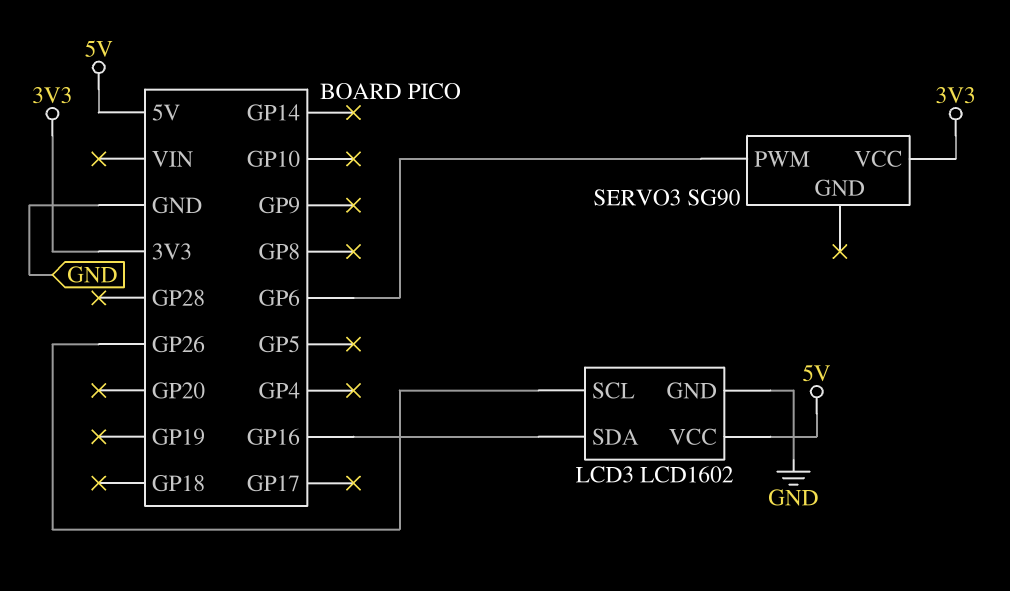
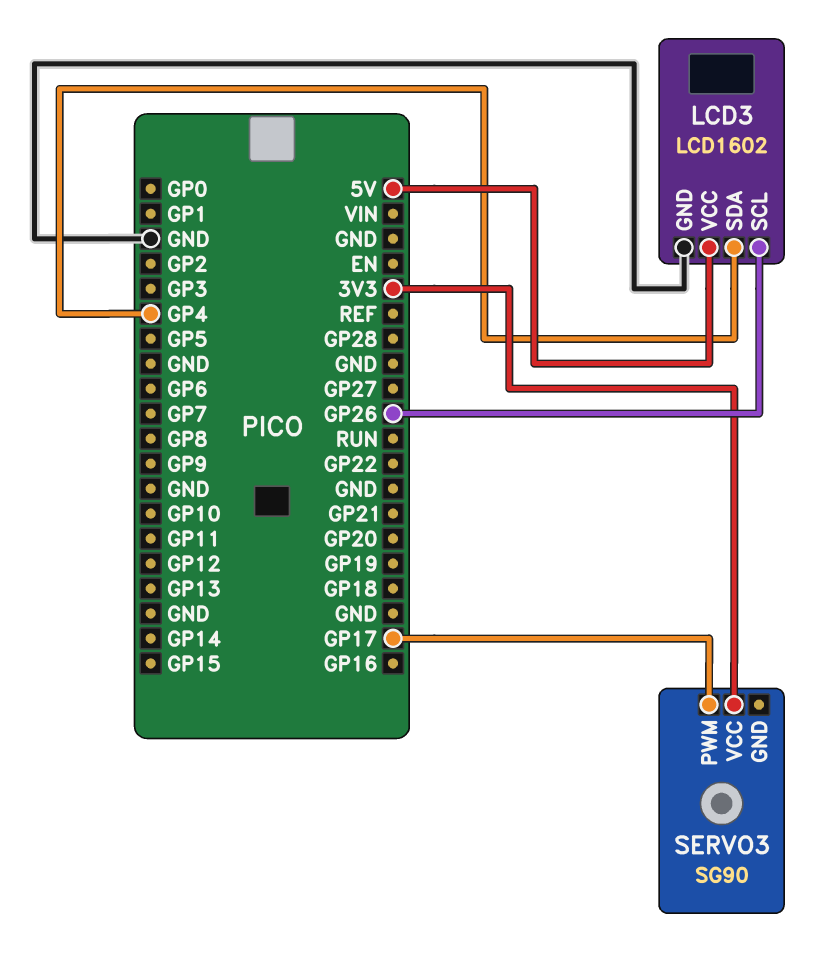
LCD3 pin SDA: GP16 -> GP4
SERVO3 pin PWM: GP6 -> GP17

